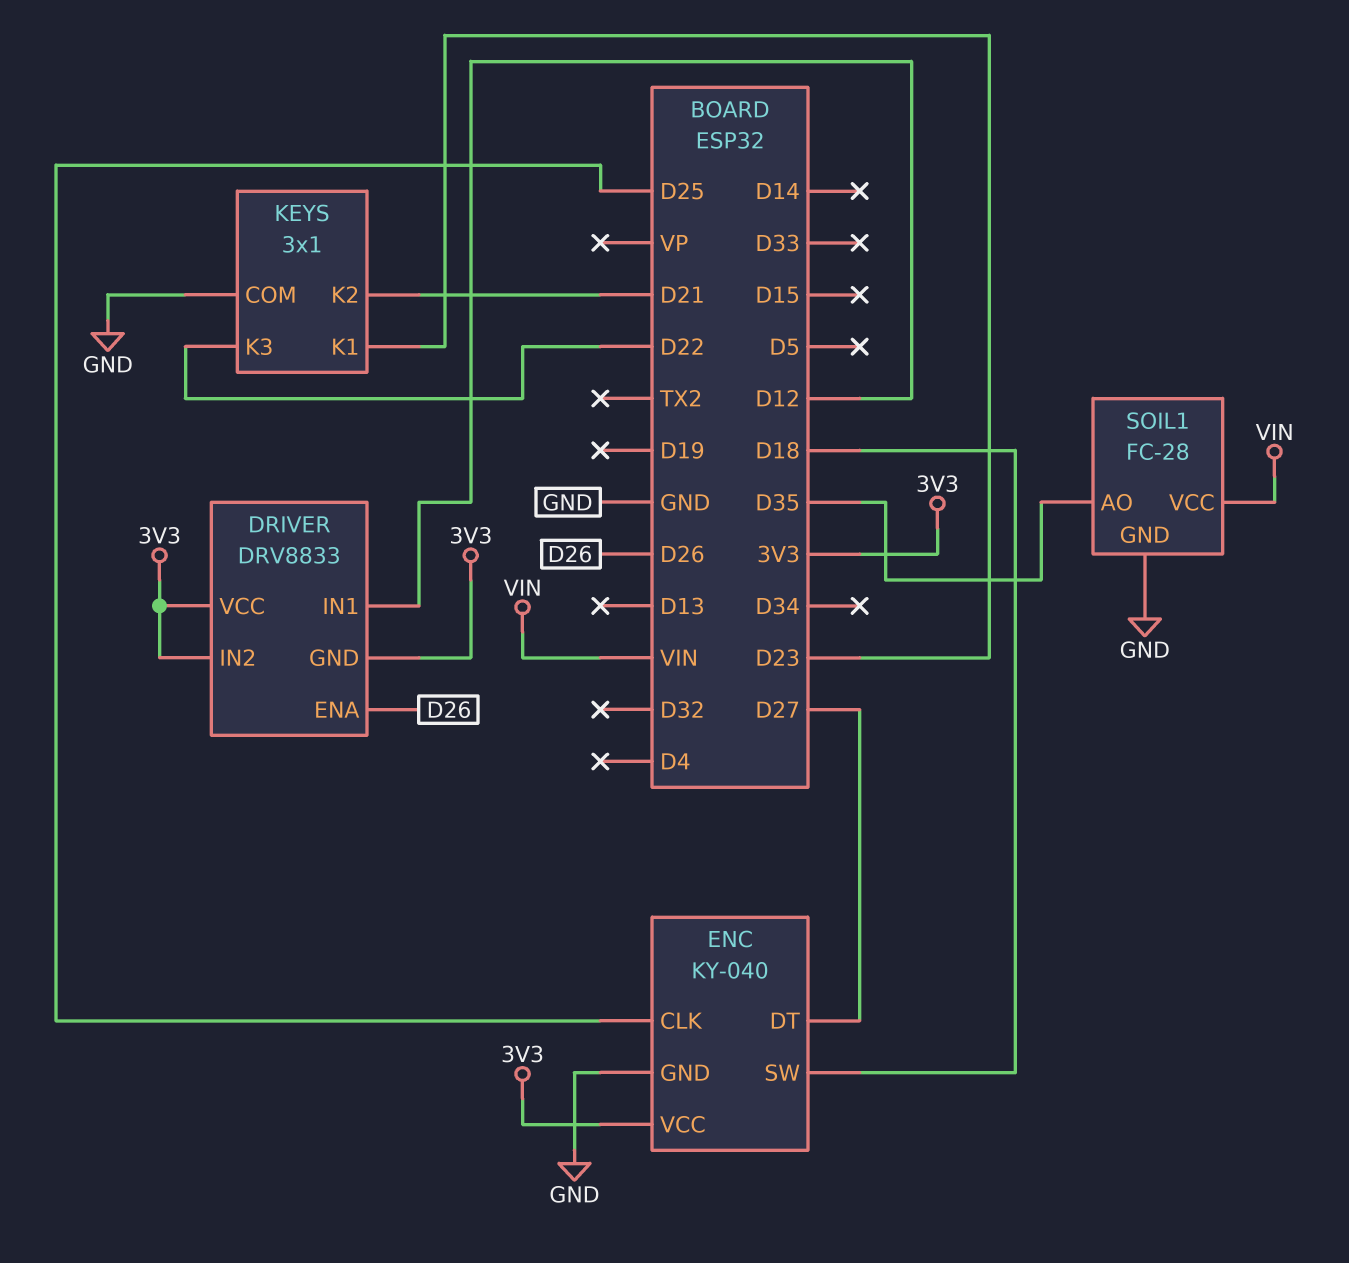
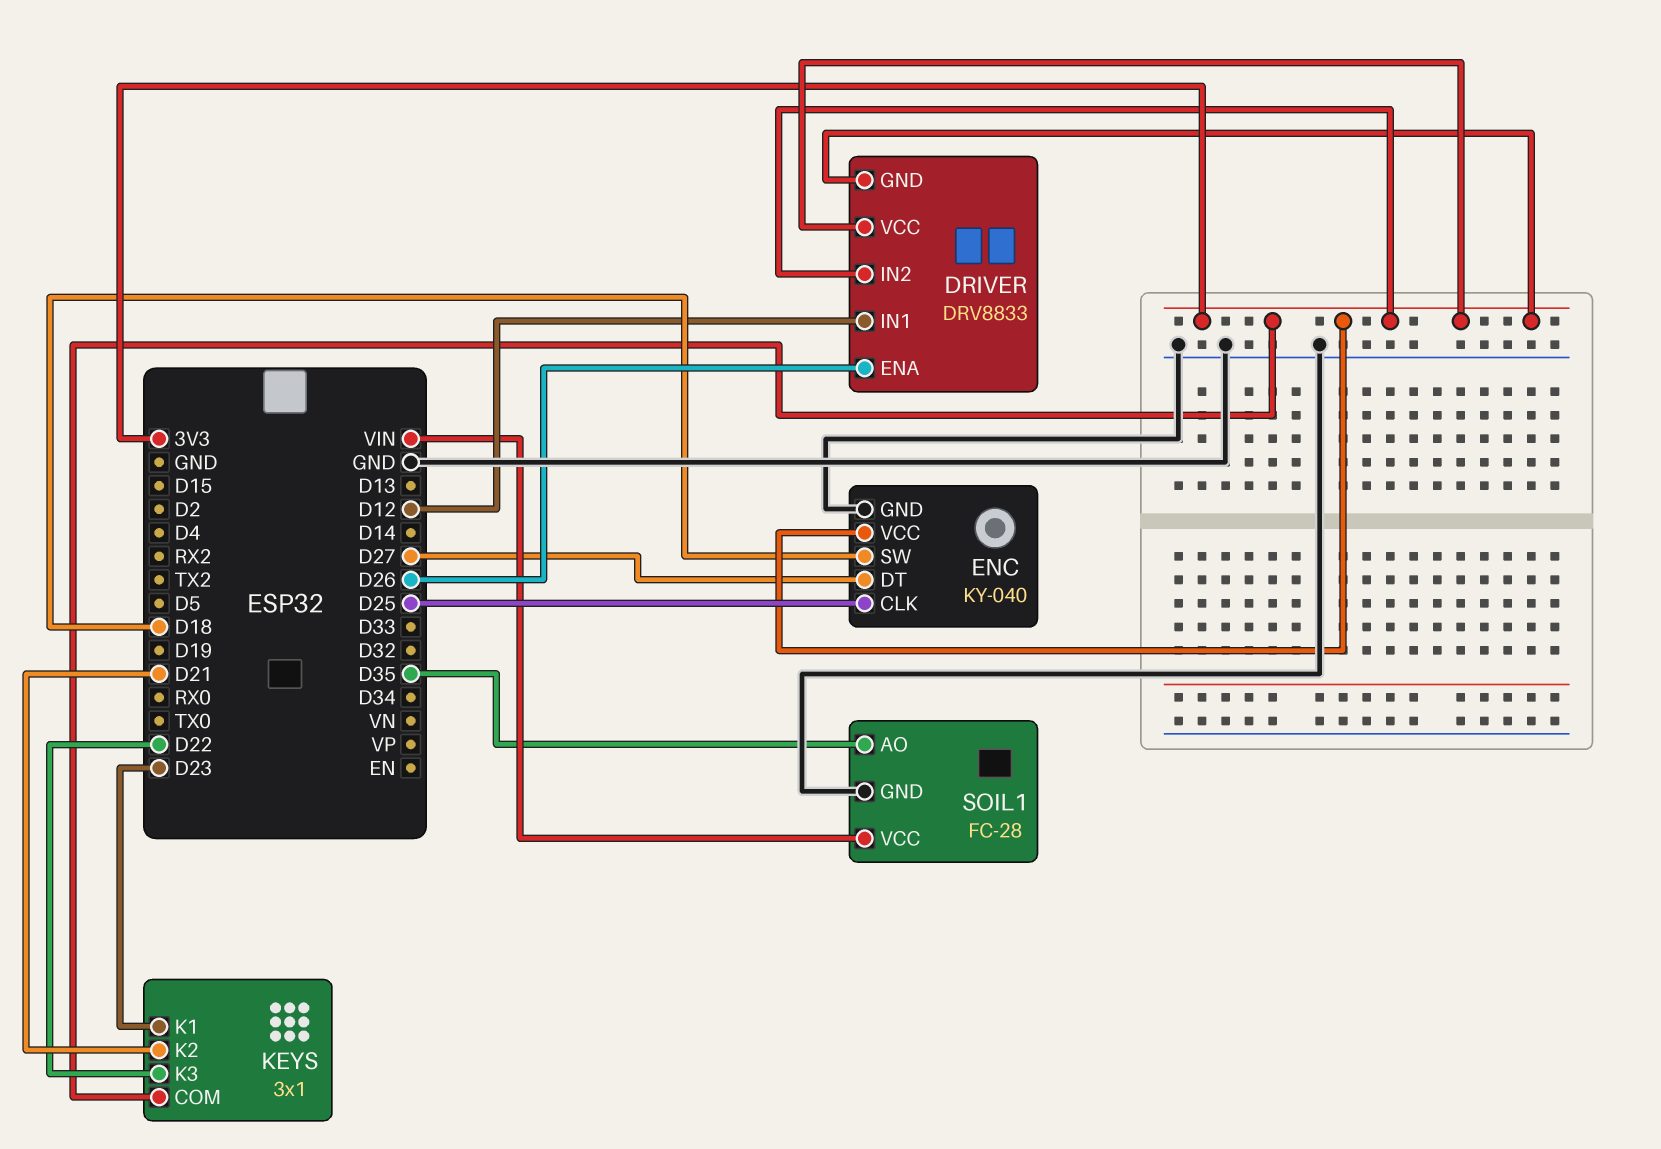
KEYS pin COM: GND -> 3V3

